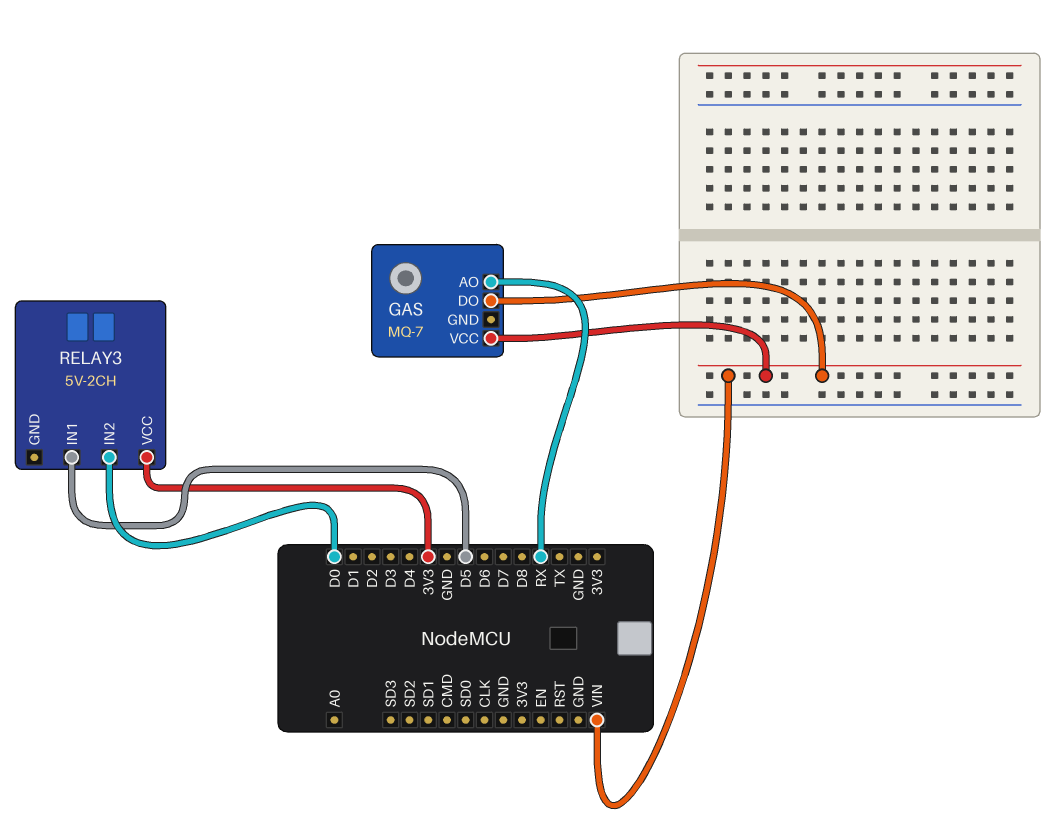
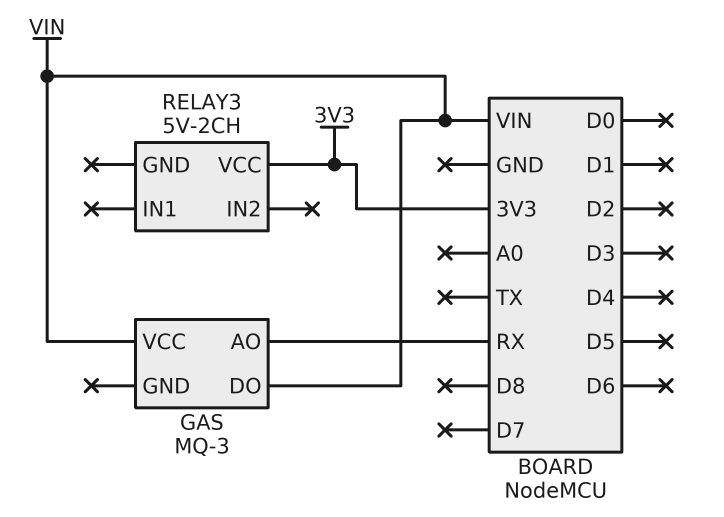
GAS: MQ-7 -> MQ-3
RELAY3 pin IN1: D5 -> none
RELAY3 pin IN2: D0 -> none

